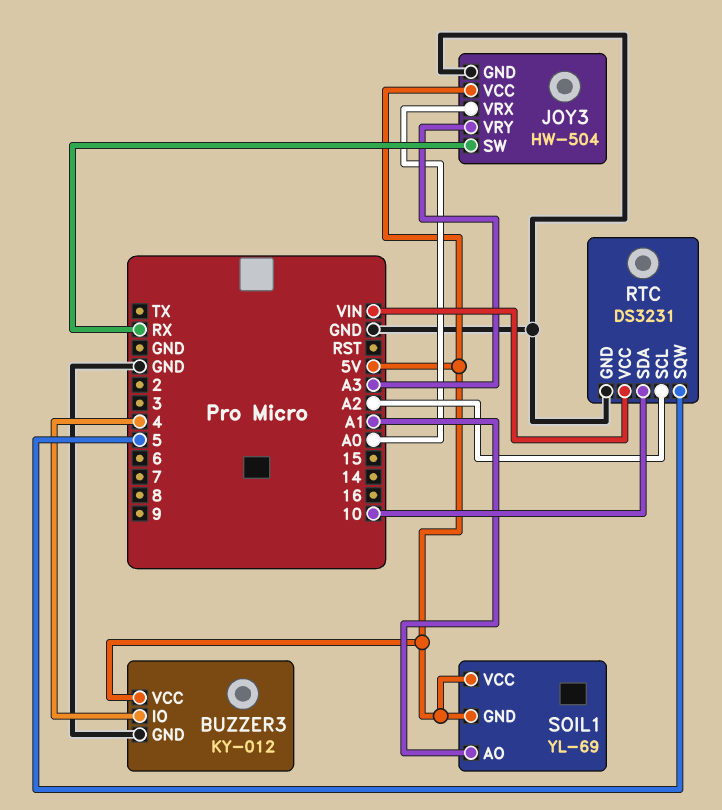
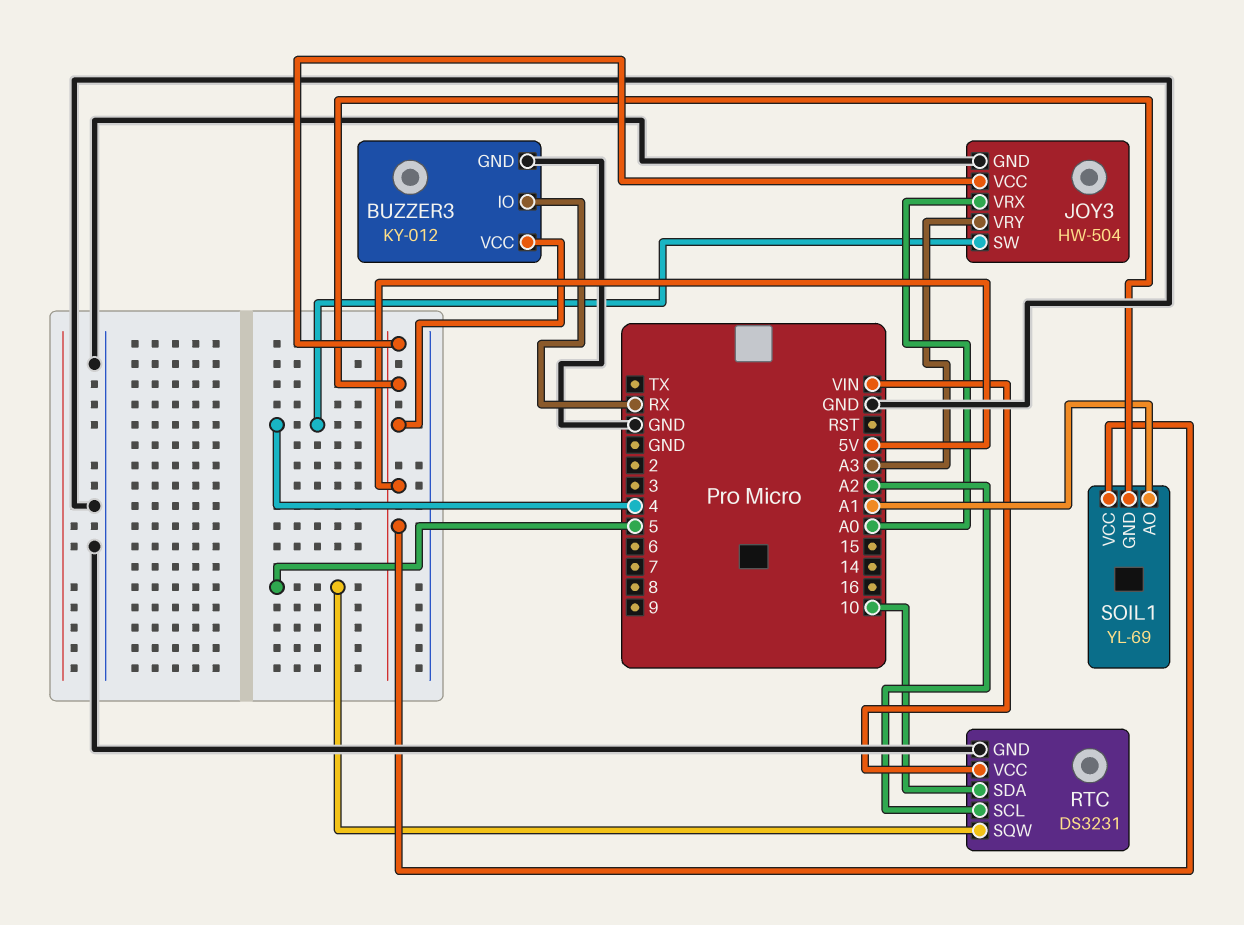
BUZZER3 pin IO: 4 -> RX
JOY3 pin SW: RX -> 4

